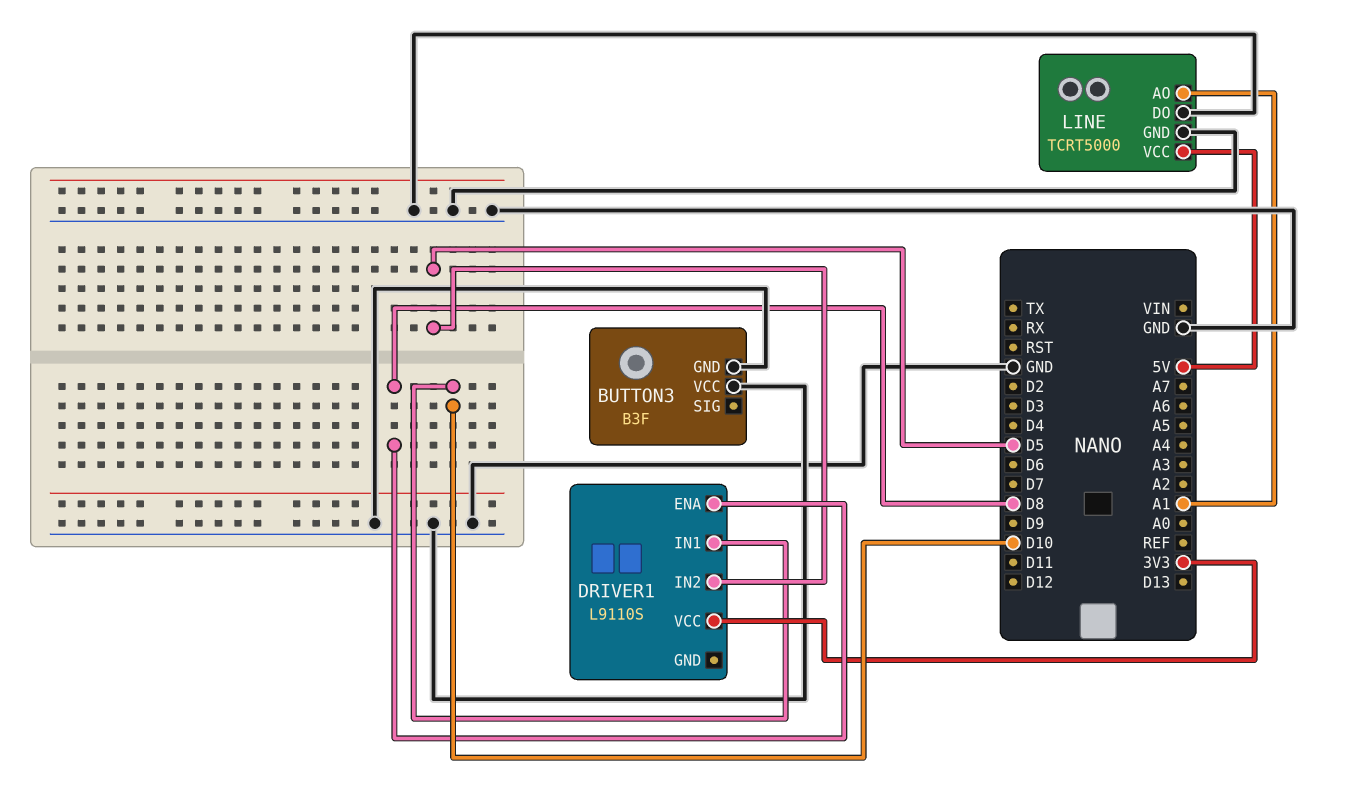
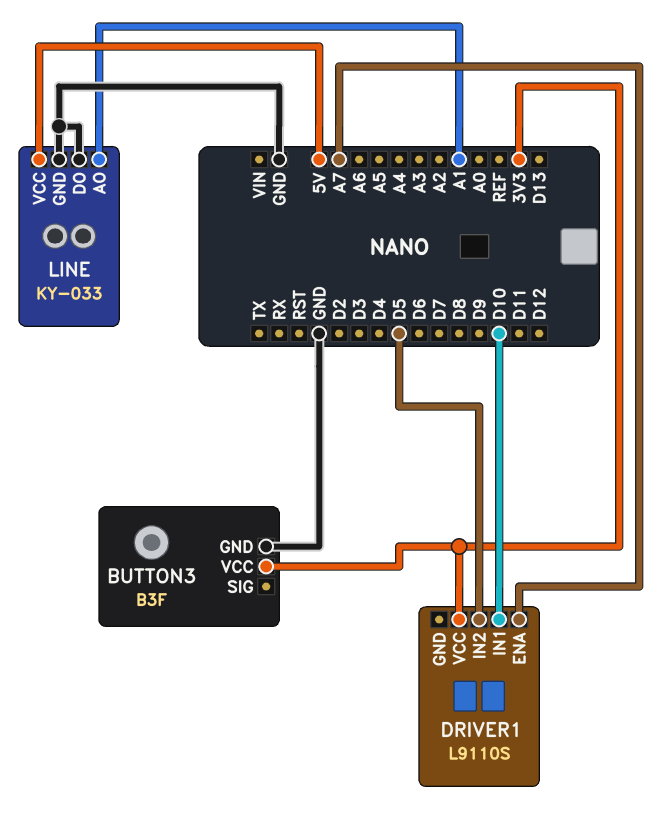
BUTTON3 pin VCC: GND -> 3V3
DRIVER1 pin ENA: D8 -> A7
LINE: TCRT5000 -> KY-033

